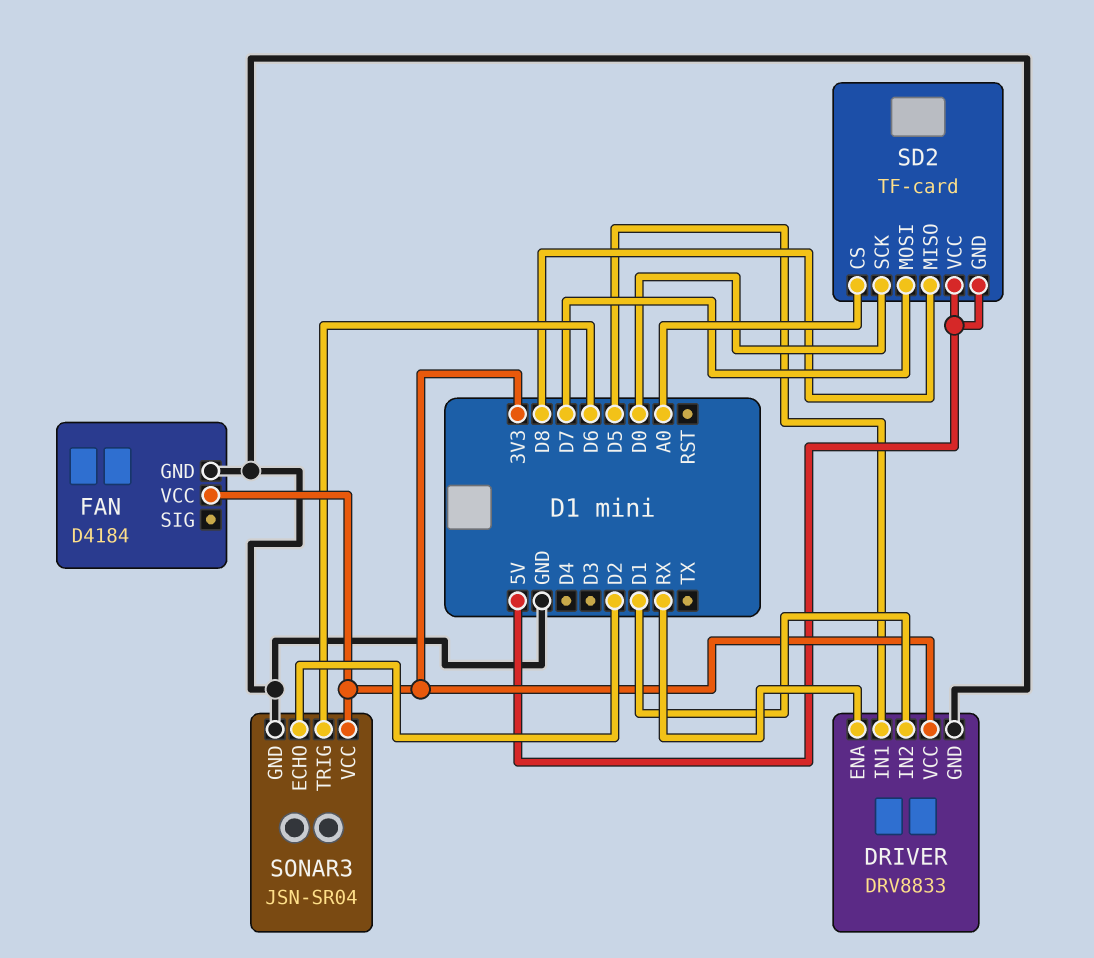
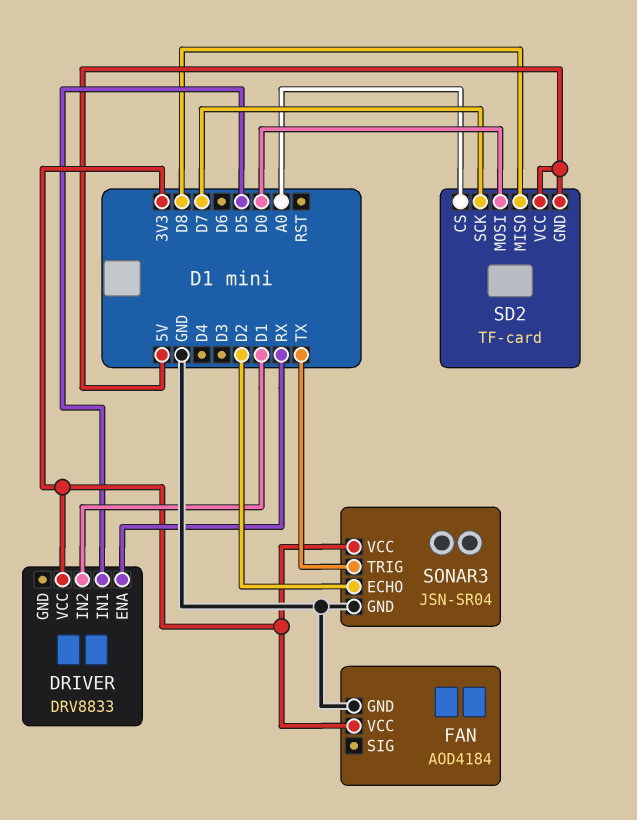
DRIVER pin GND: GND -> none
FAN: D4184 -> AOD4184
SD2 pin MOSI: D7 -> D0
SD2 pin SCK: D0 -> D7
SONAR3 pin TRIG: D6 -> TX

